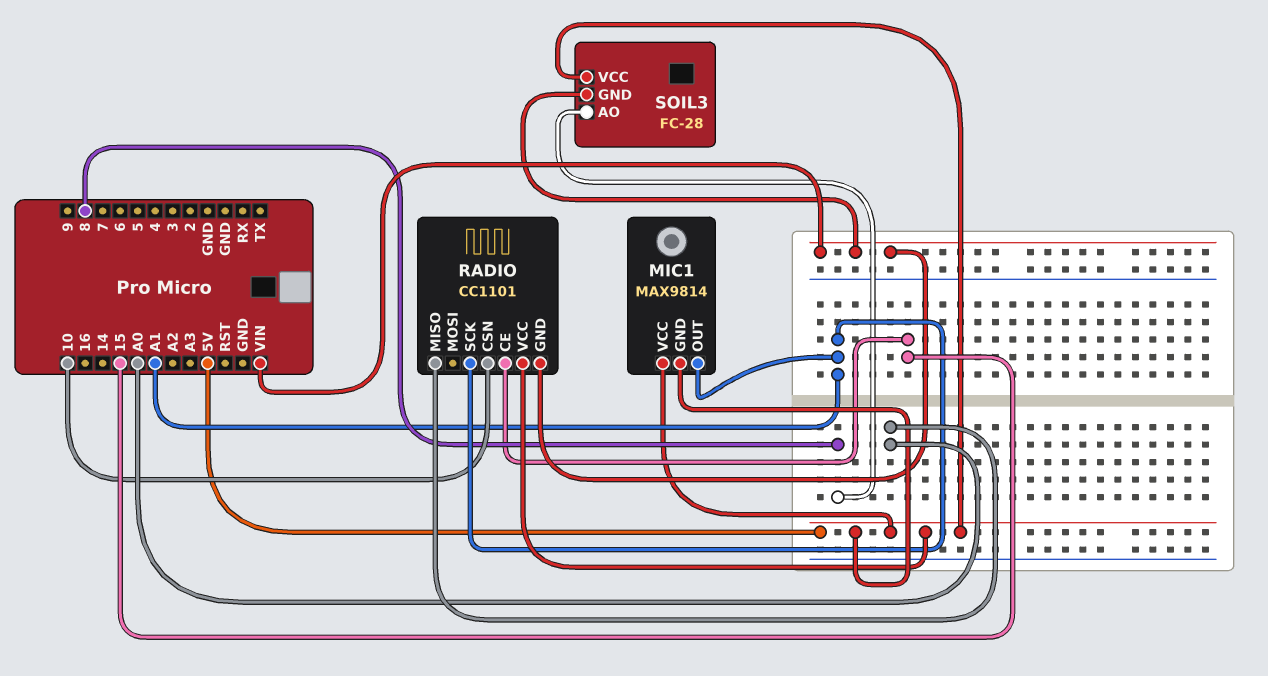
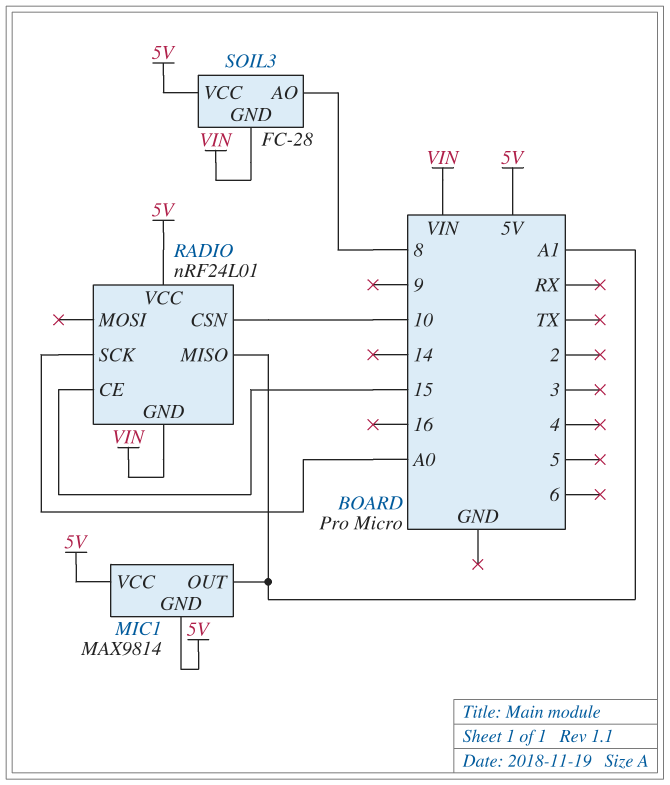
RADIO: CC1101 -> nRF24L01
RADIO pin MISO: A0 -> A1
RADIO pin SCK: A1 -> A0

